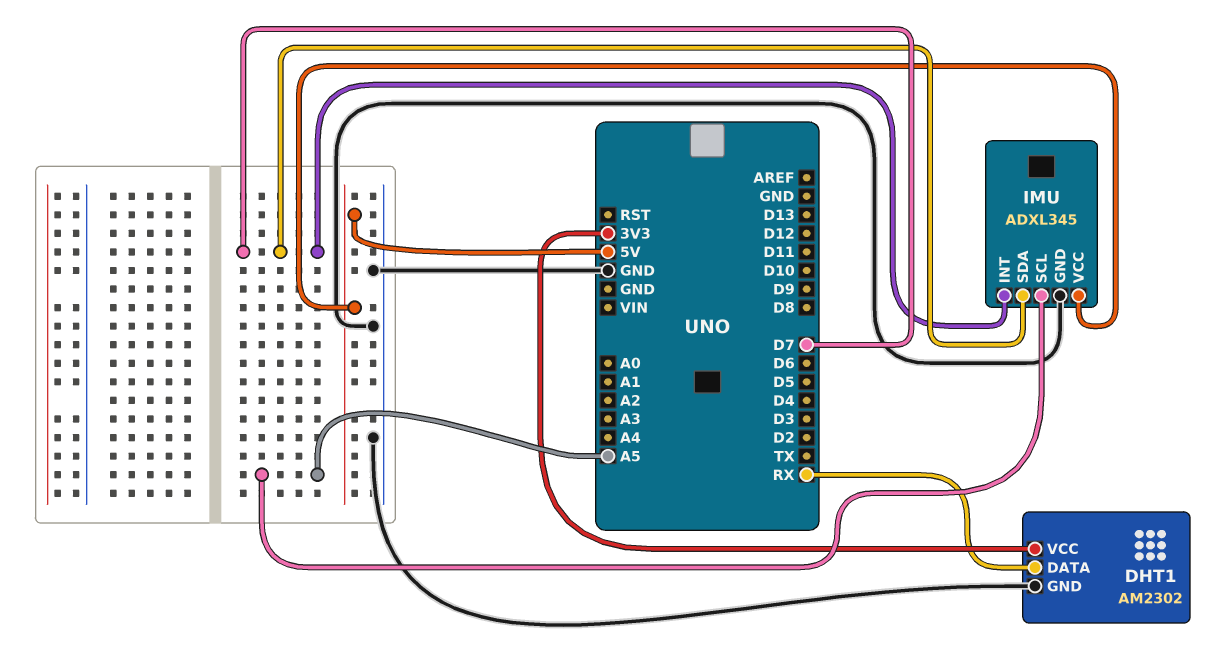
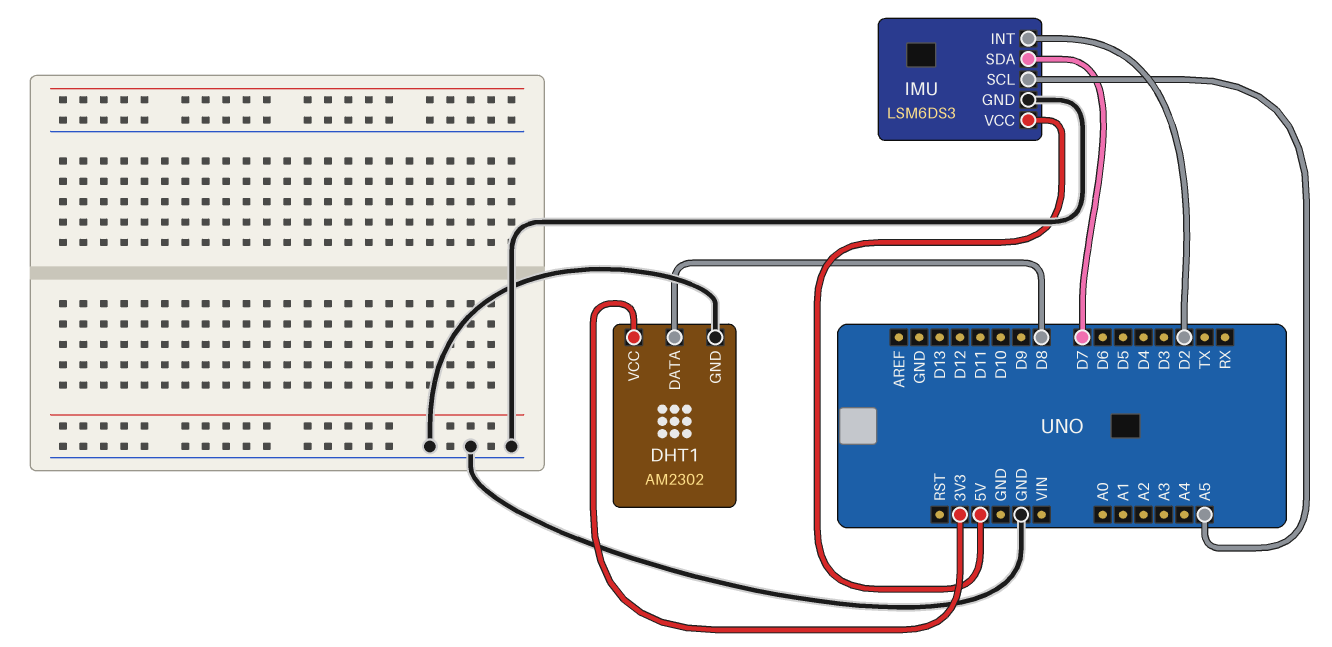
DHT1 pin DATA: RX -> D8
IMU: ADXL345 -> LSM6DS3
IMU pin INT: D7 -> D2

